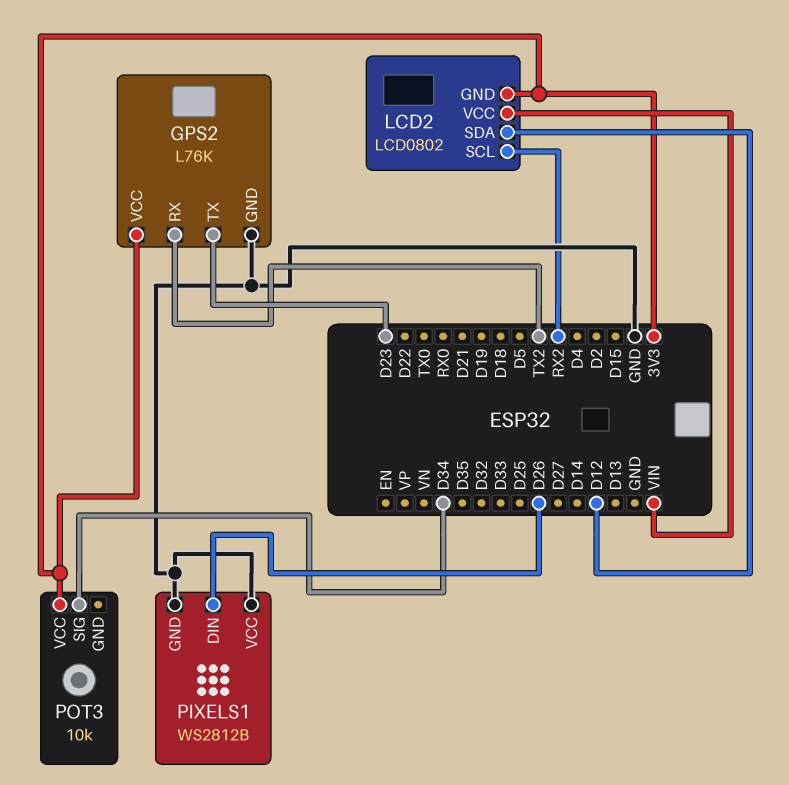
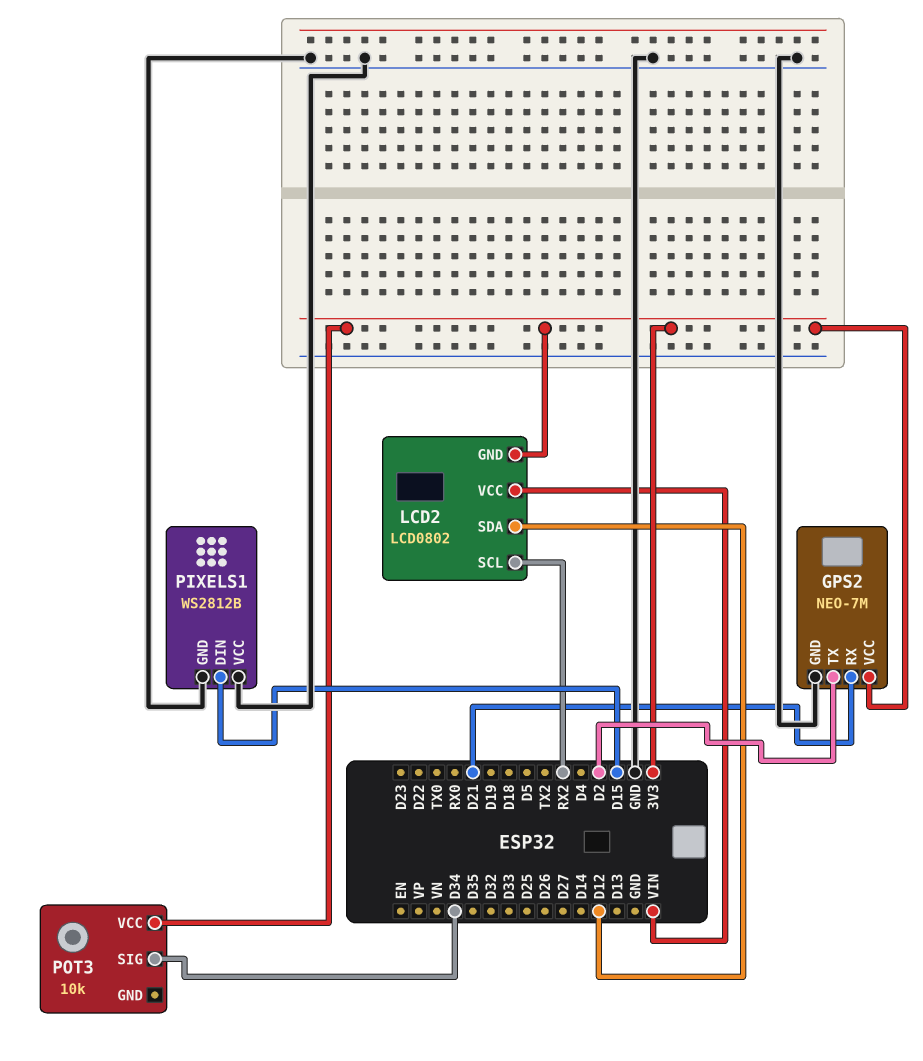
GPS2: L76K -> NEO-7M
GPS2 pin RX: TX2 -> D21
GPS2 pin TX: D23 -> D2
PIXELS1 pin DIN: D26 -> D15

